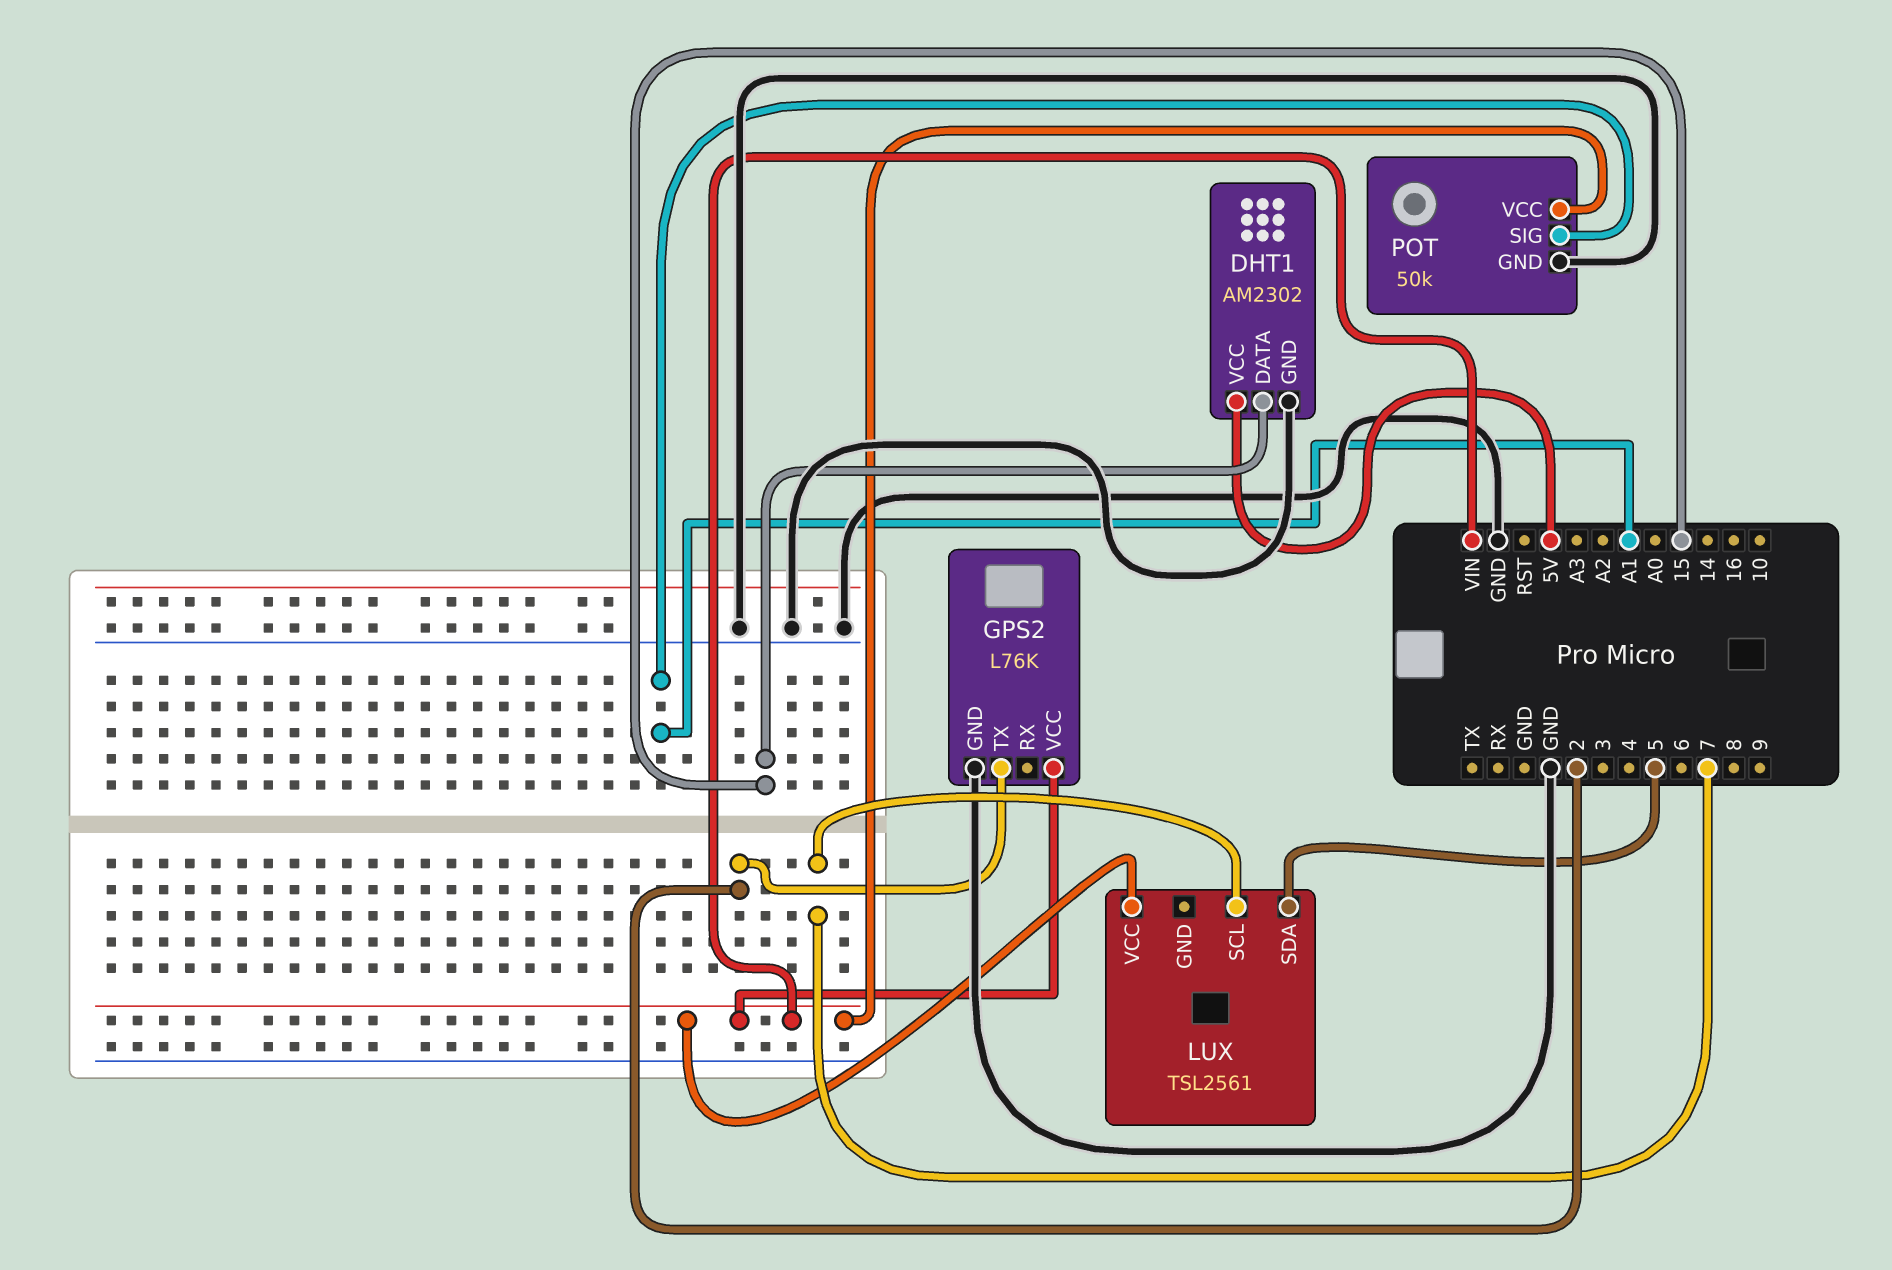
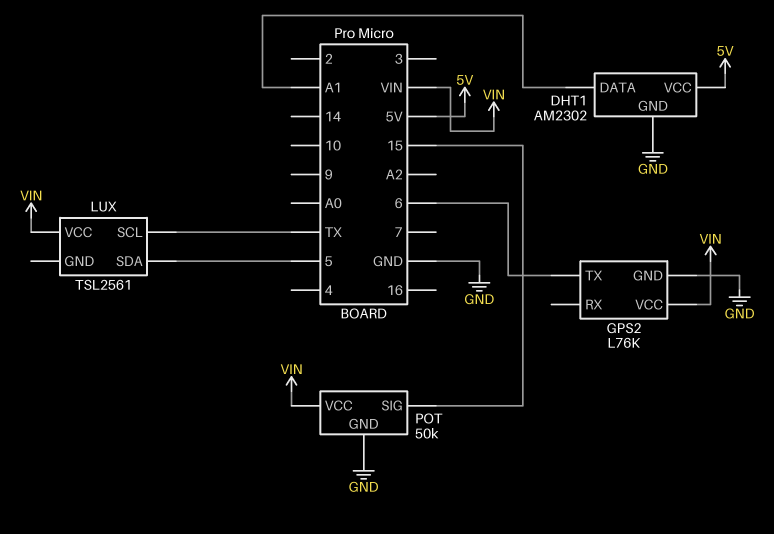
DHT1 pin DATA: 15 -> A1
GPS2 pin TX: 2 -> 6
LUX pin SCL: 7 -> TX
POT pin SIG: A1 -> 15

